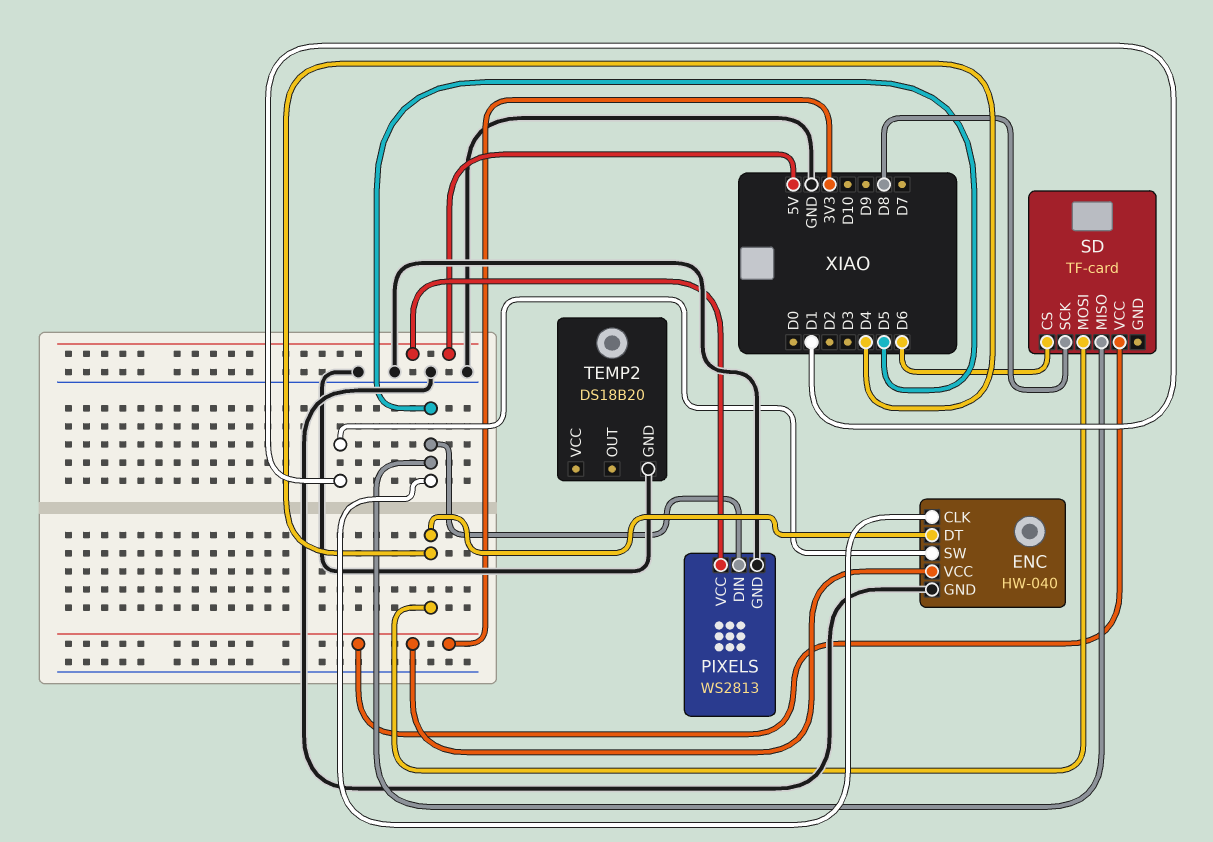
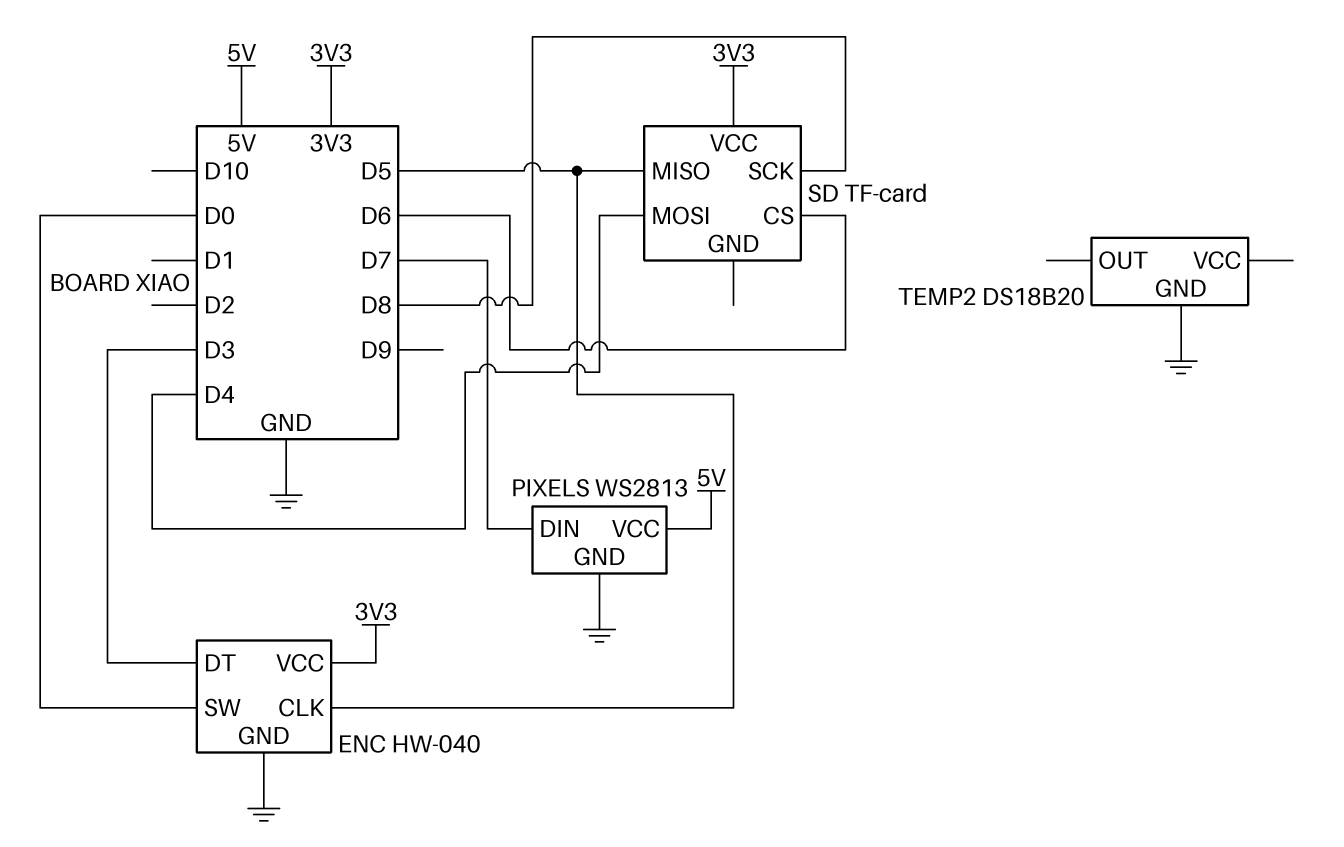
ENC pin DT: D4 -> D3
ENC pin SW: D1 -> D0
PIXELS pin DIN: D5 -> D7

